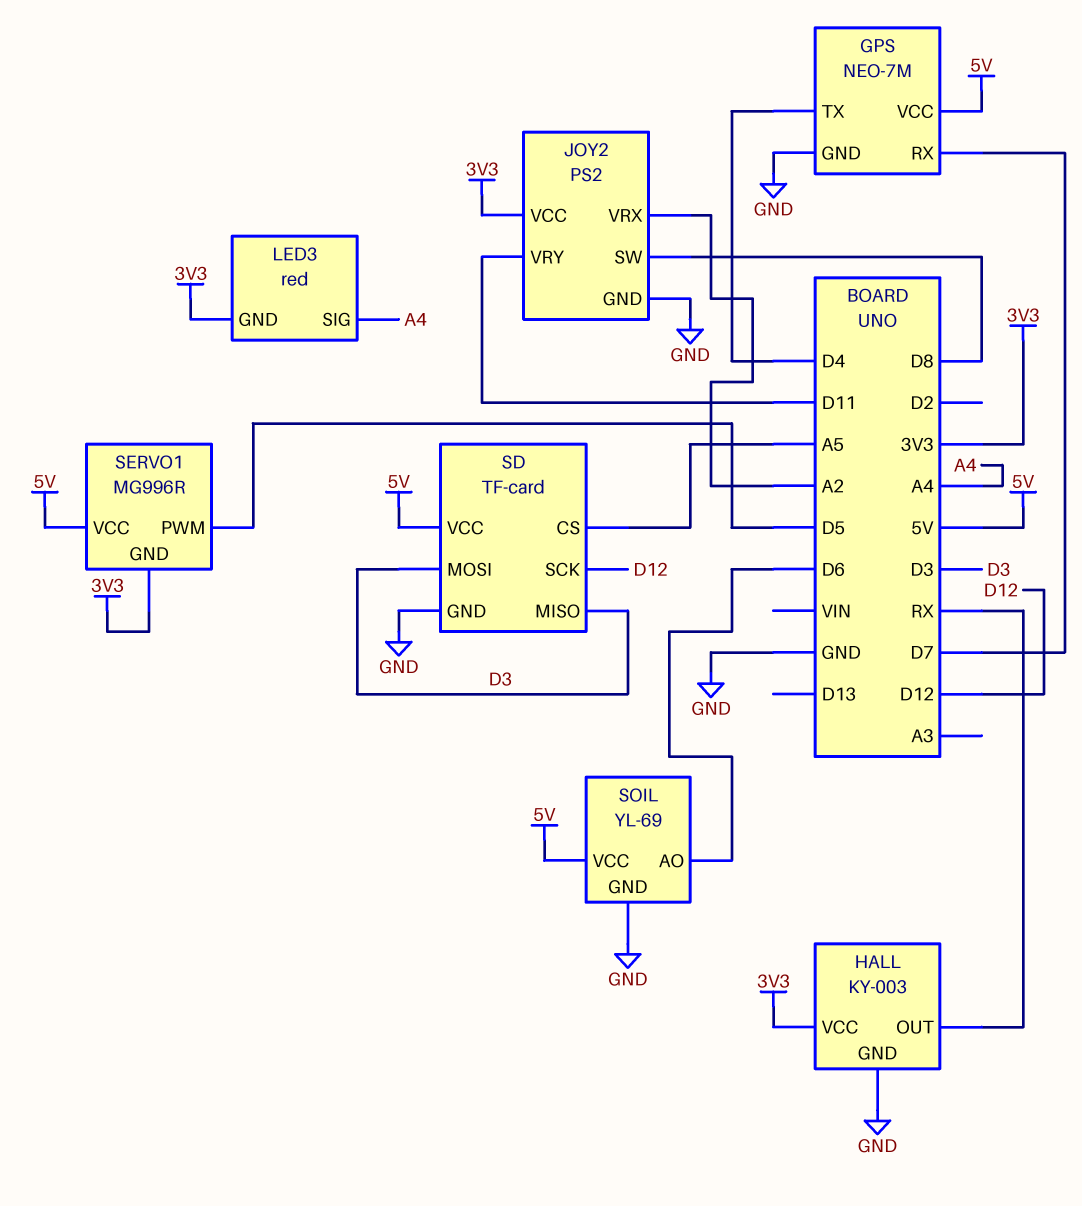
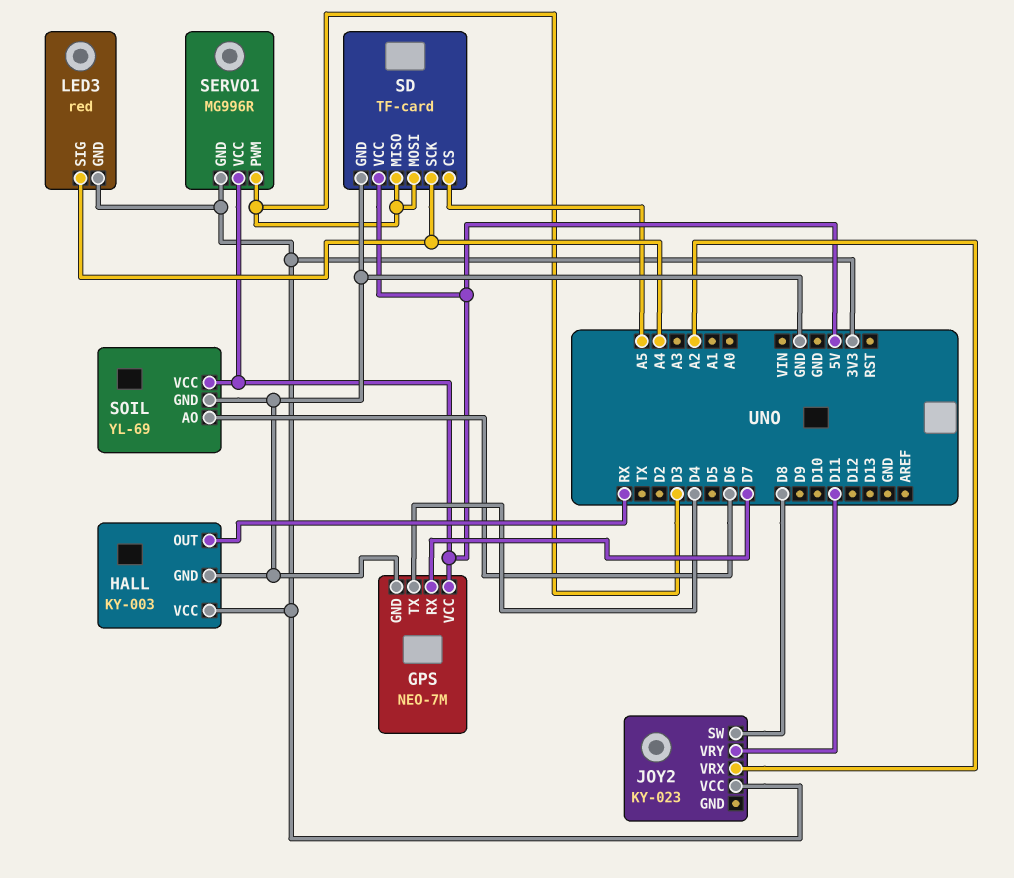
JOY2: PS2 -> KY-023
JOY2 pin GND: GND -> none
SD pin SCK: D12 -> A4
SERVO1 pin PWM: D5 -> D3

